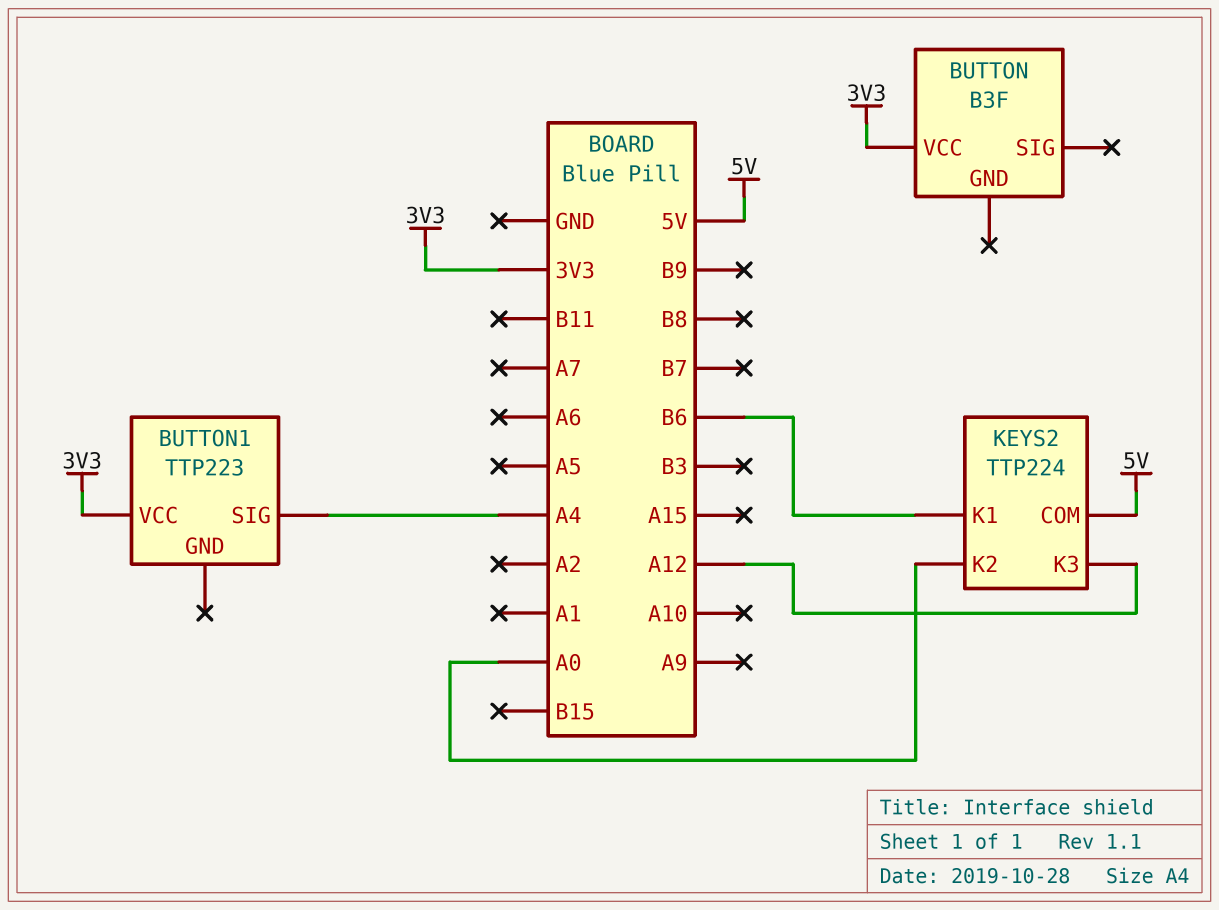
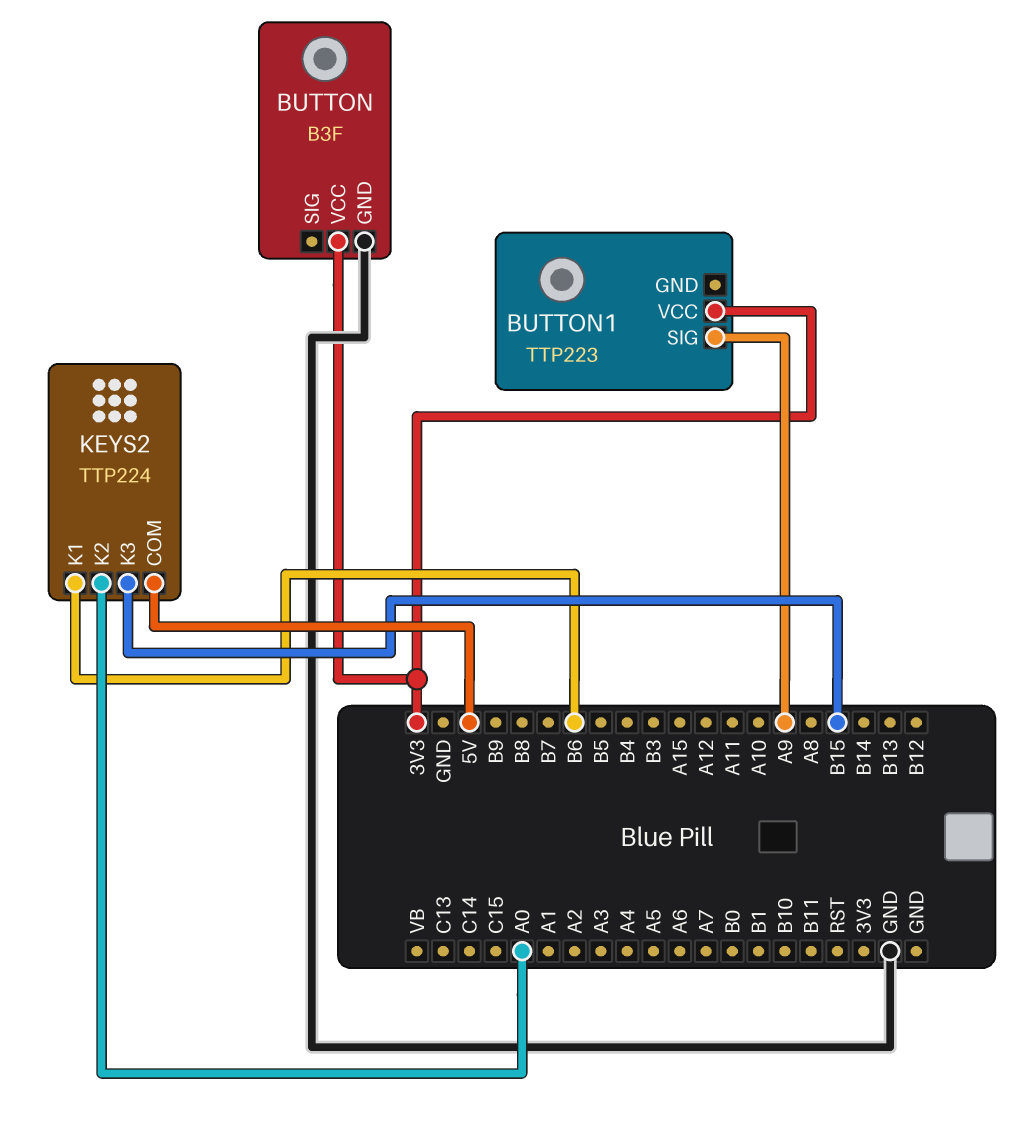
BUTTON pin GND: none -> GND
BUTTON1 pin SIG: A4 -> A9
KEYS2 pin K3: A12 -> B15

